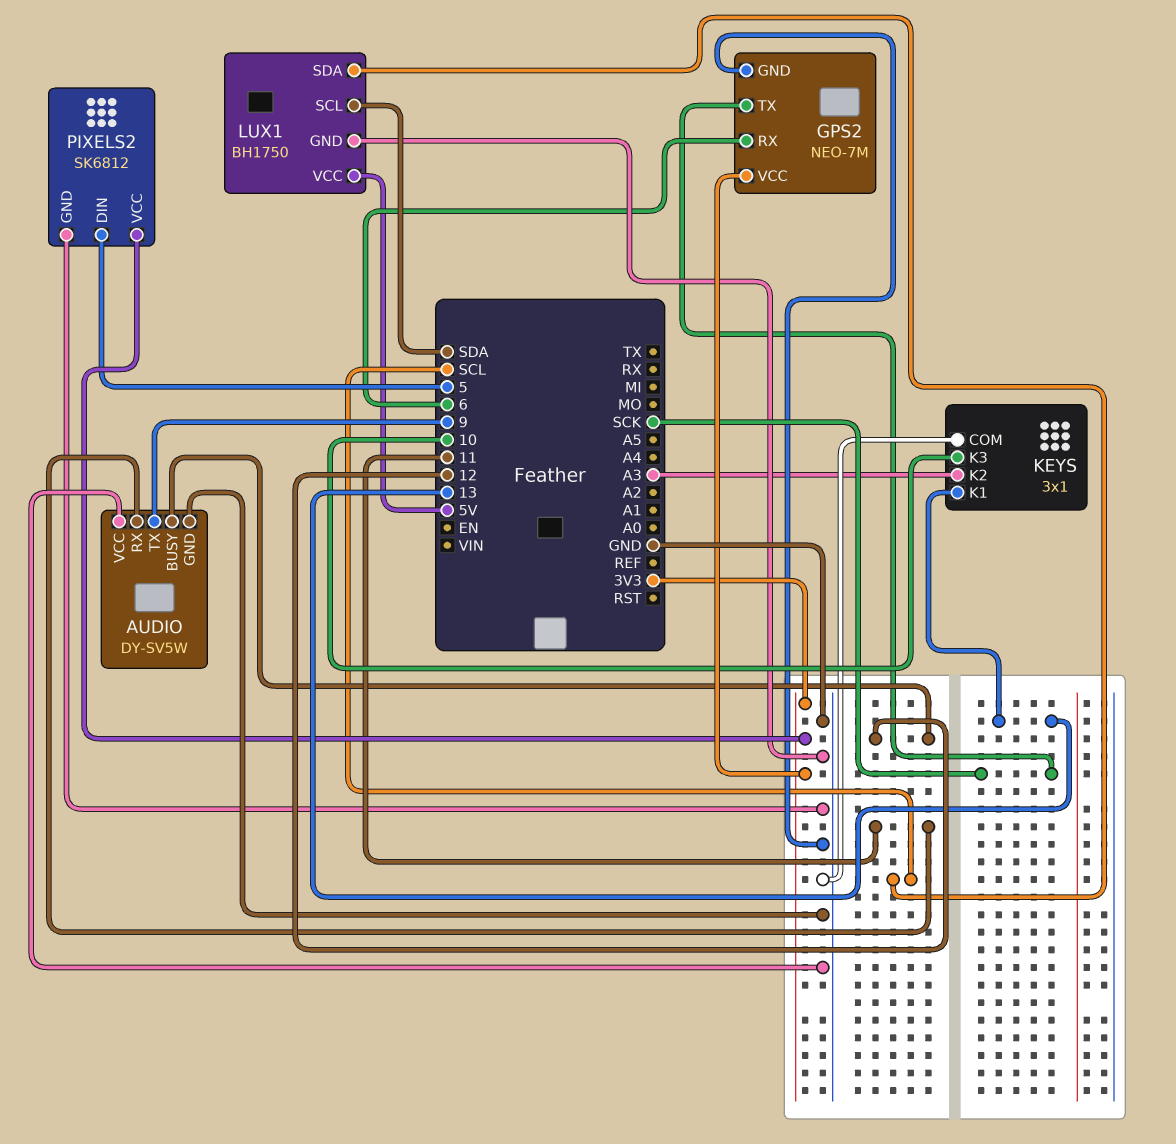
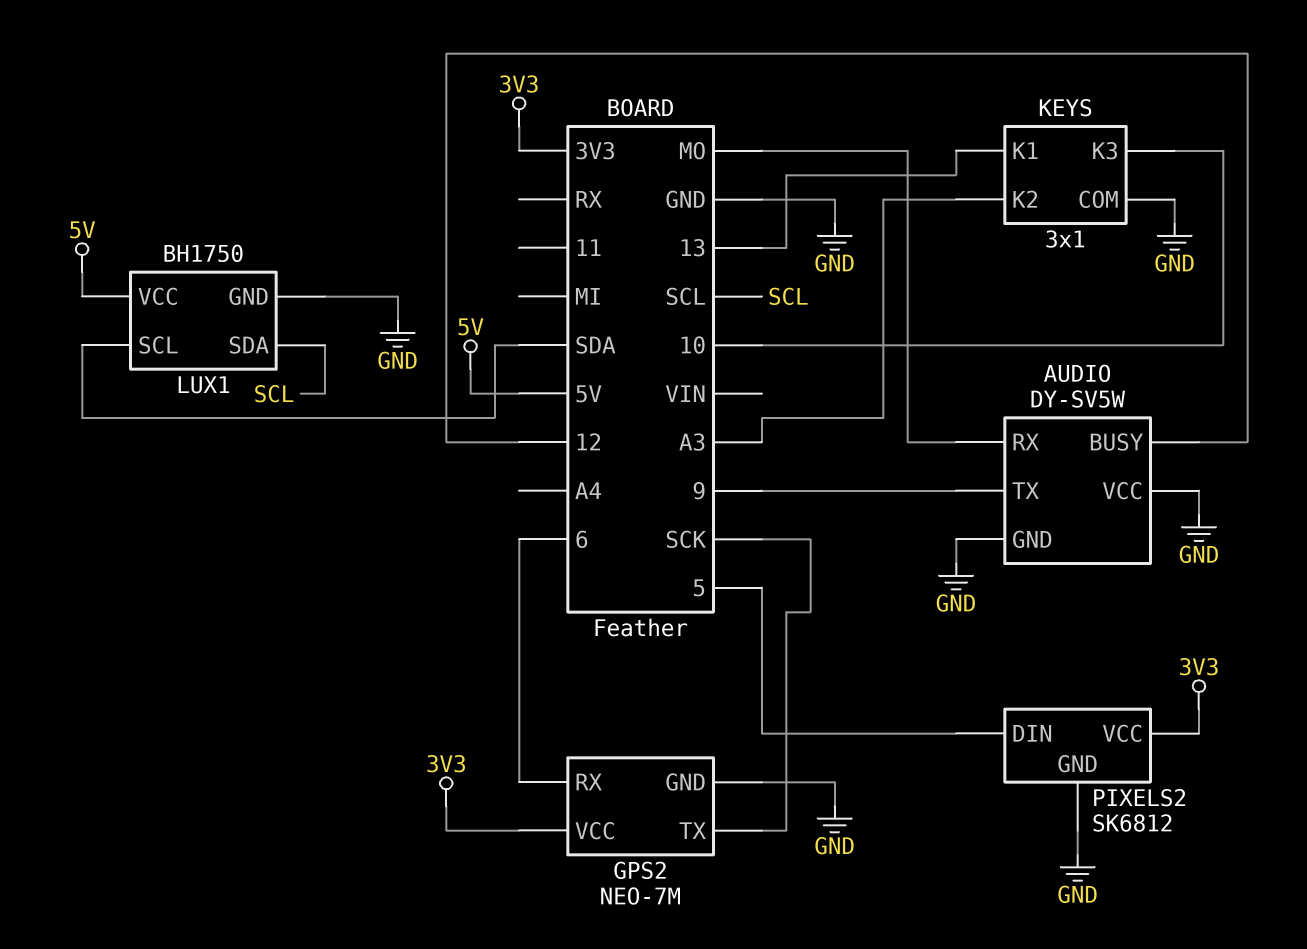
AUDIO pin RX: 11 -> MO

